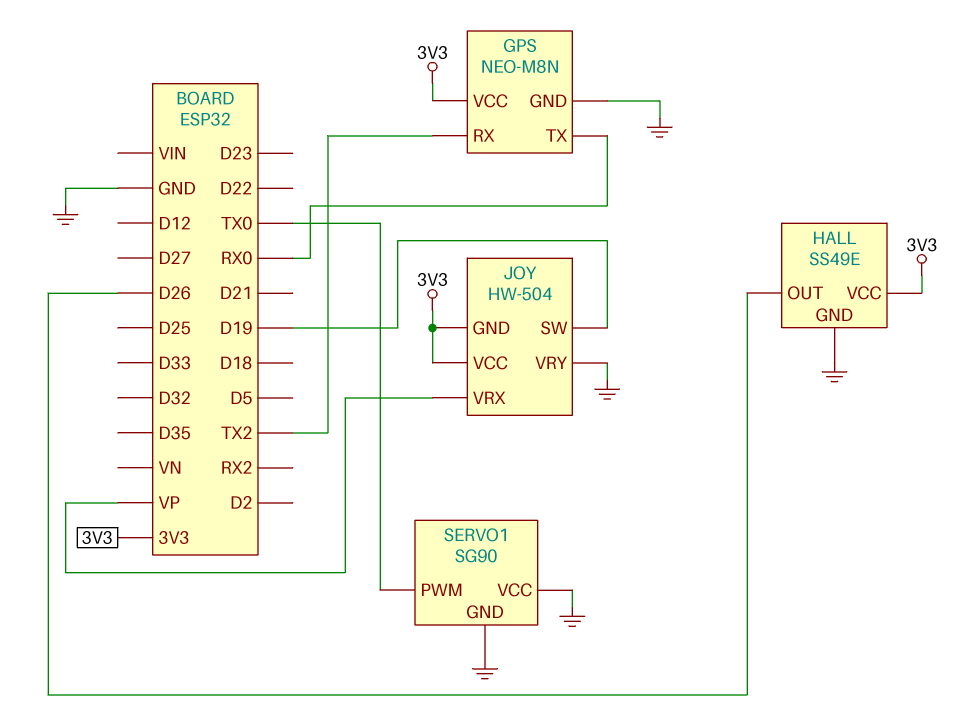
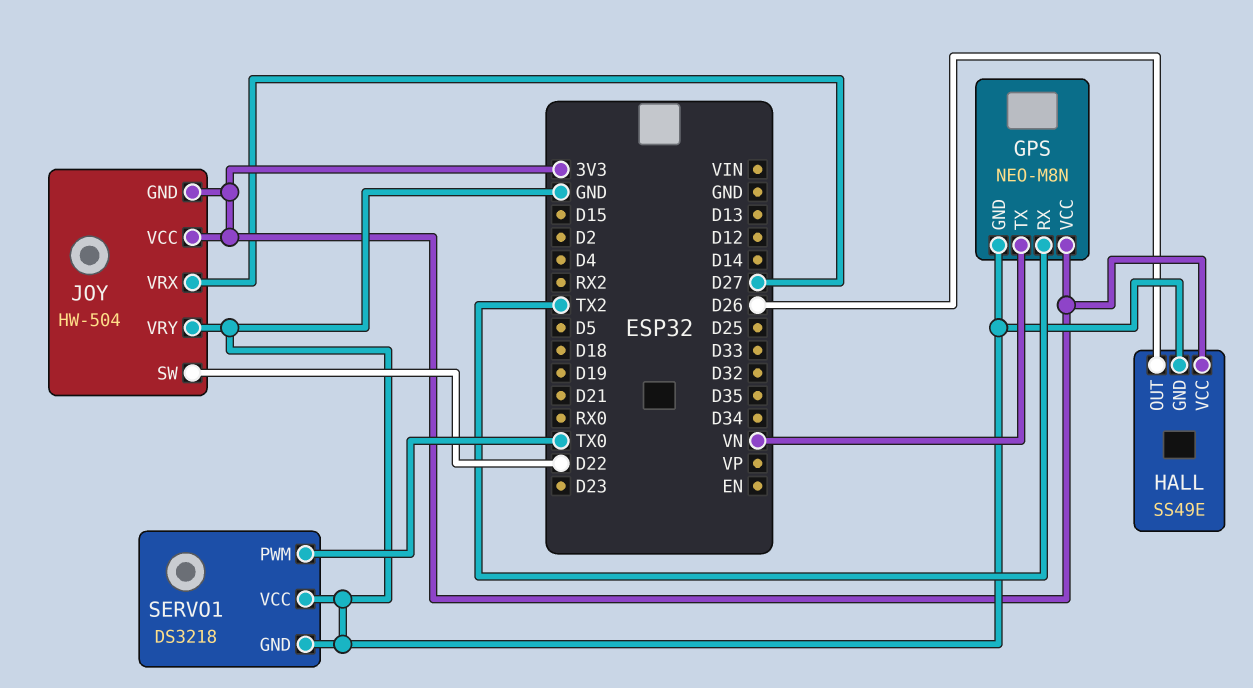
GPS pin TX: RX0 -> VN
JOY pin SW: D19 -> D22
JOY pin VRX: VP -> D27
SERVO1: SG90 -> DS3218

